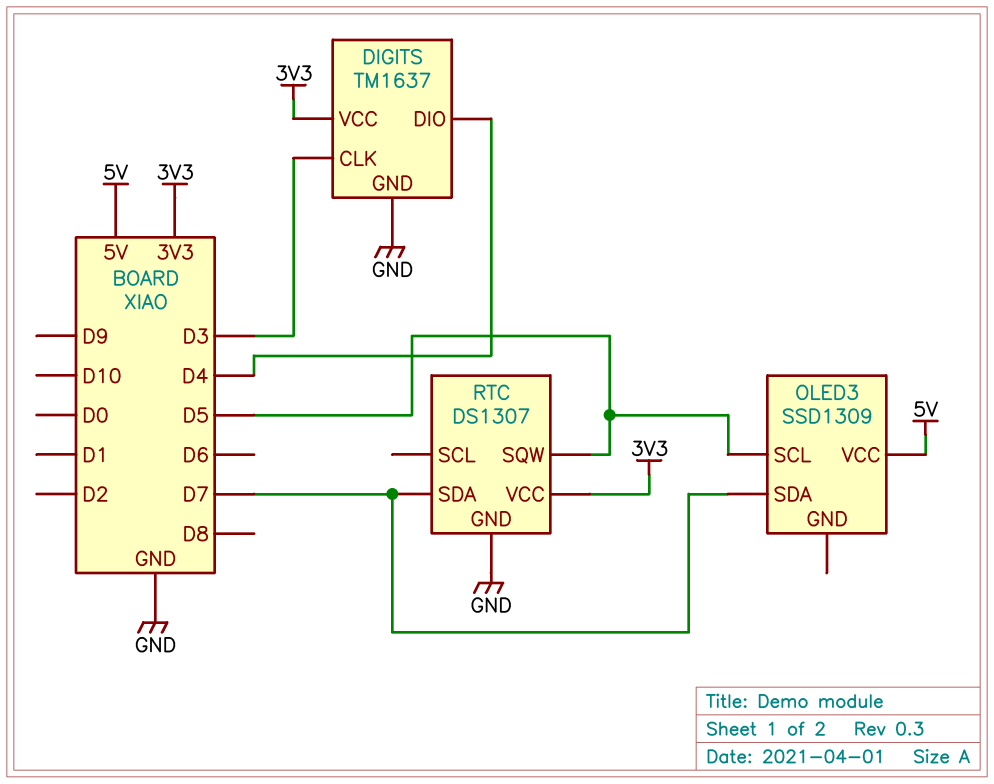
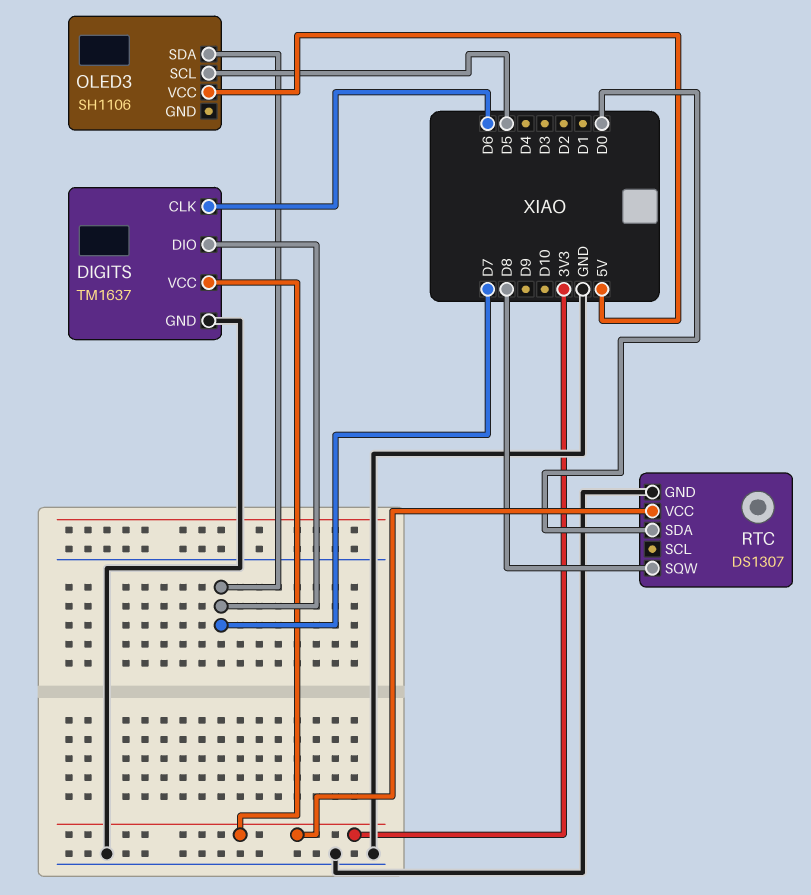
DIGITS pin CLK: D3 -> D6
DIGITS pin DIO: D4 -> D7
OLED3: SSD1309 -> SH1106
RTC pin SDA: D7 -> D0
RTC pin SQW: D5 -> D8

